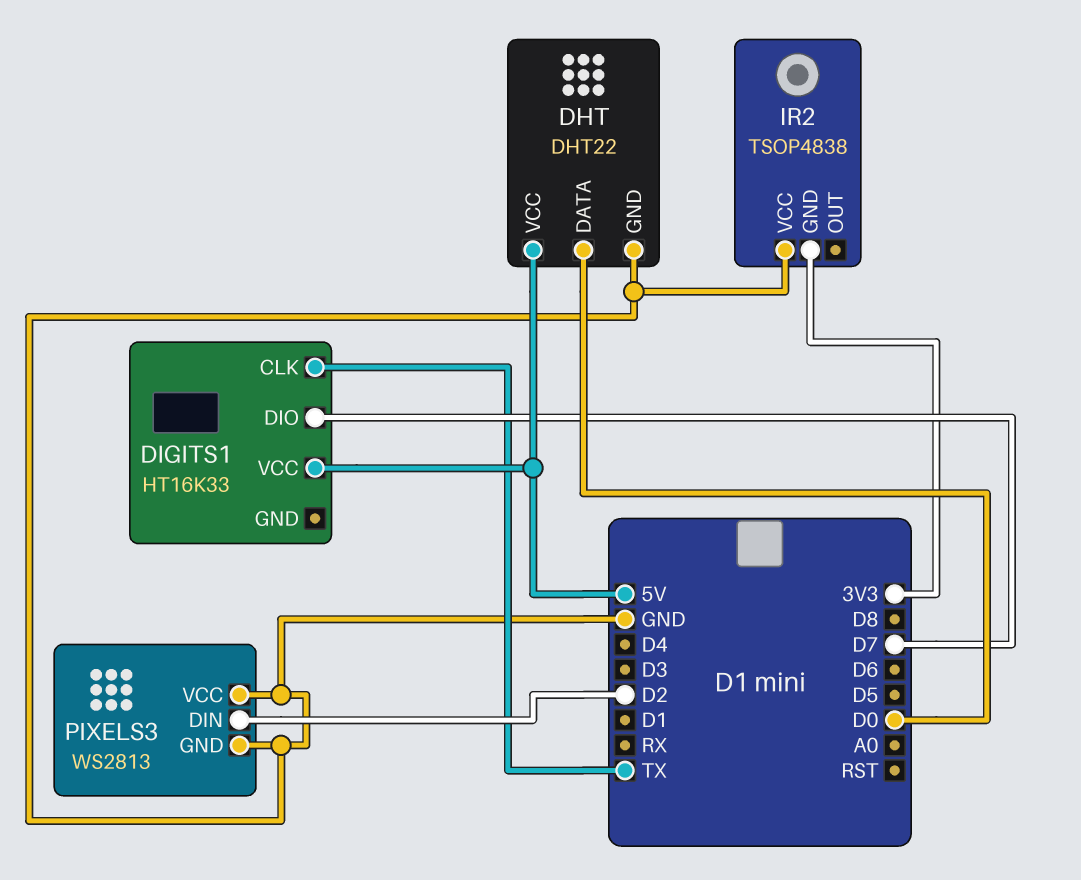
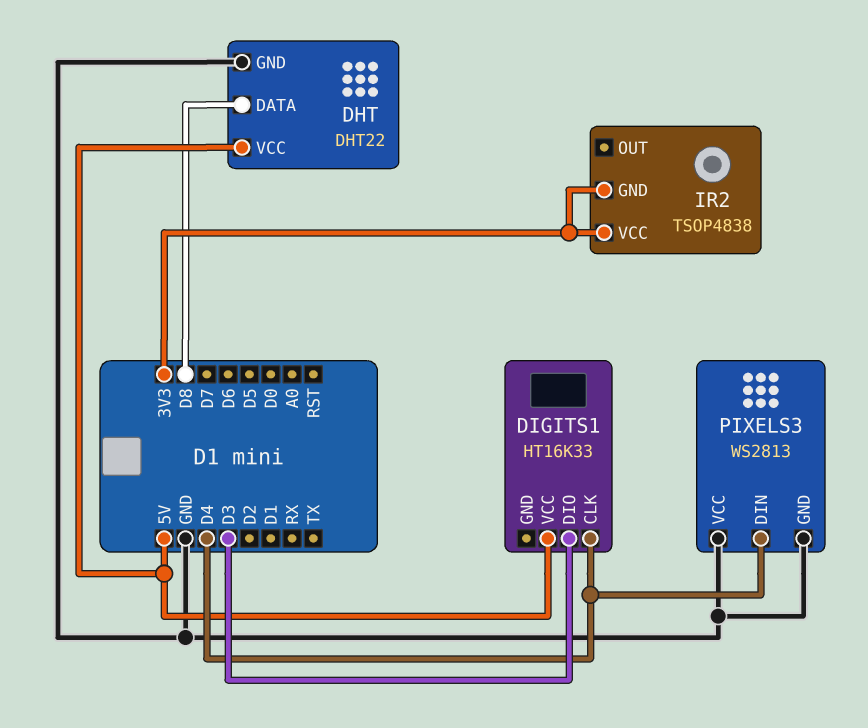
DHT pin DATA: D0 -> D8
DIGITS1 pin CLK: TX -> D4
DIGITS1 pin DIO: D7 -> D3
IR2 pin VCC: GND -> 3V3
PIXELS3 pin DIN: D2 -> D4

